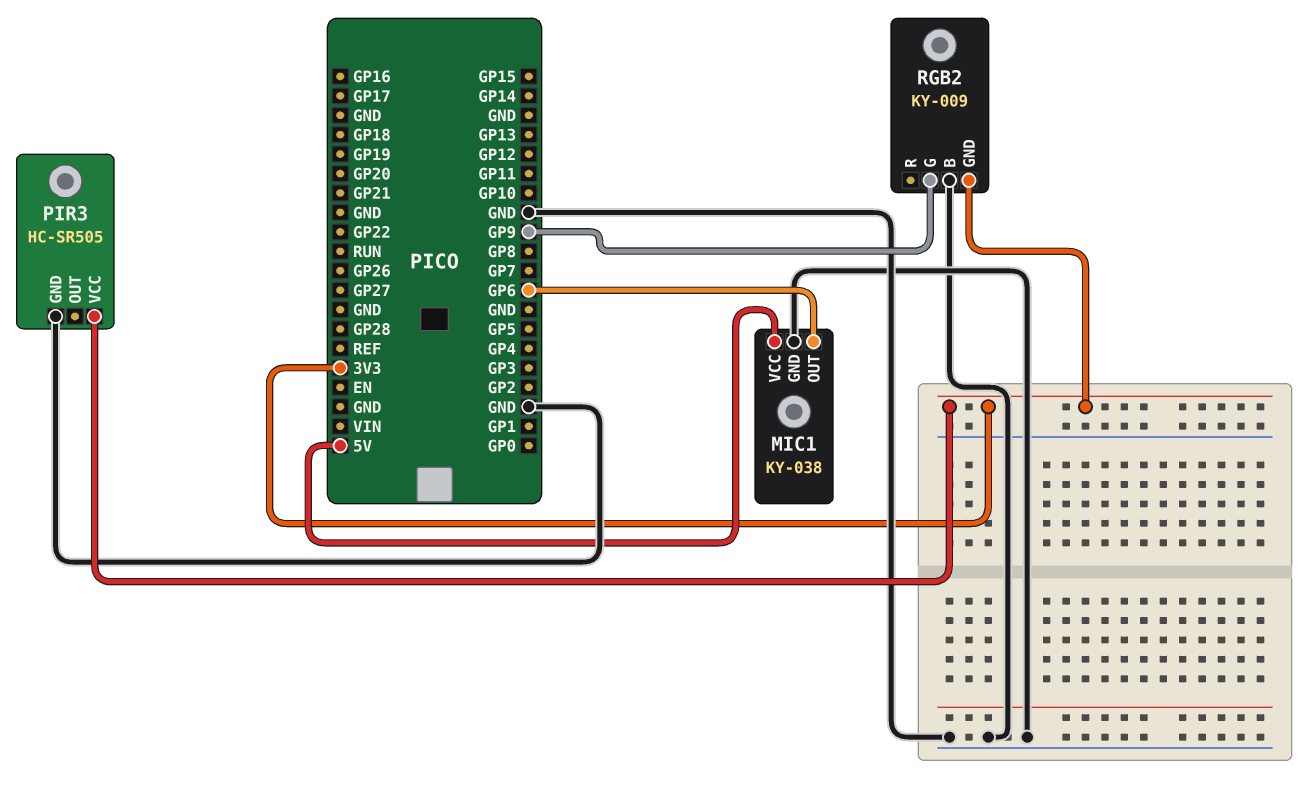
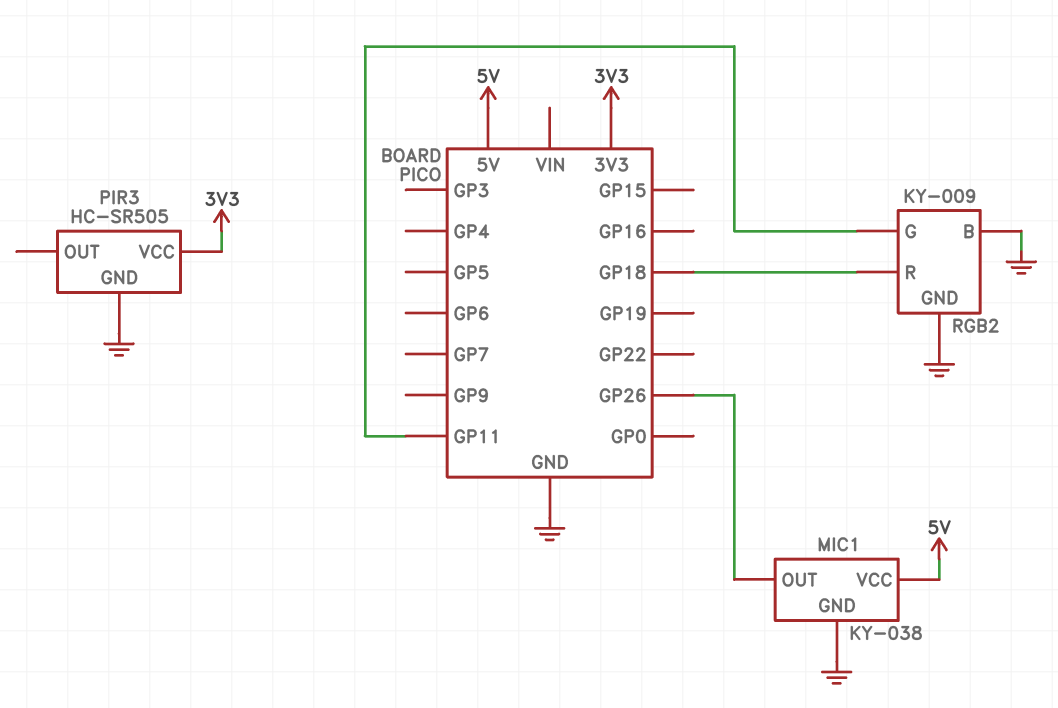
MIC1 pin OUT: GP6 -> GP26
RGB2 pin G: GP9 -> GP11
RGB2 pin GND: 3V3 -> GND
RGB2 pin R: none -> GP18

